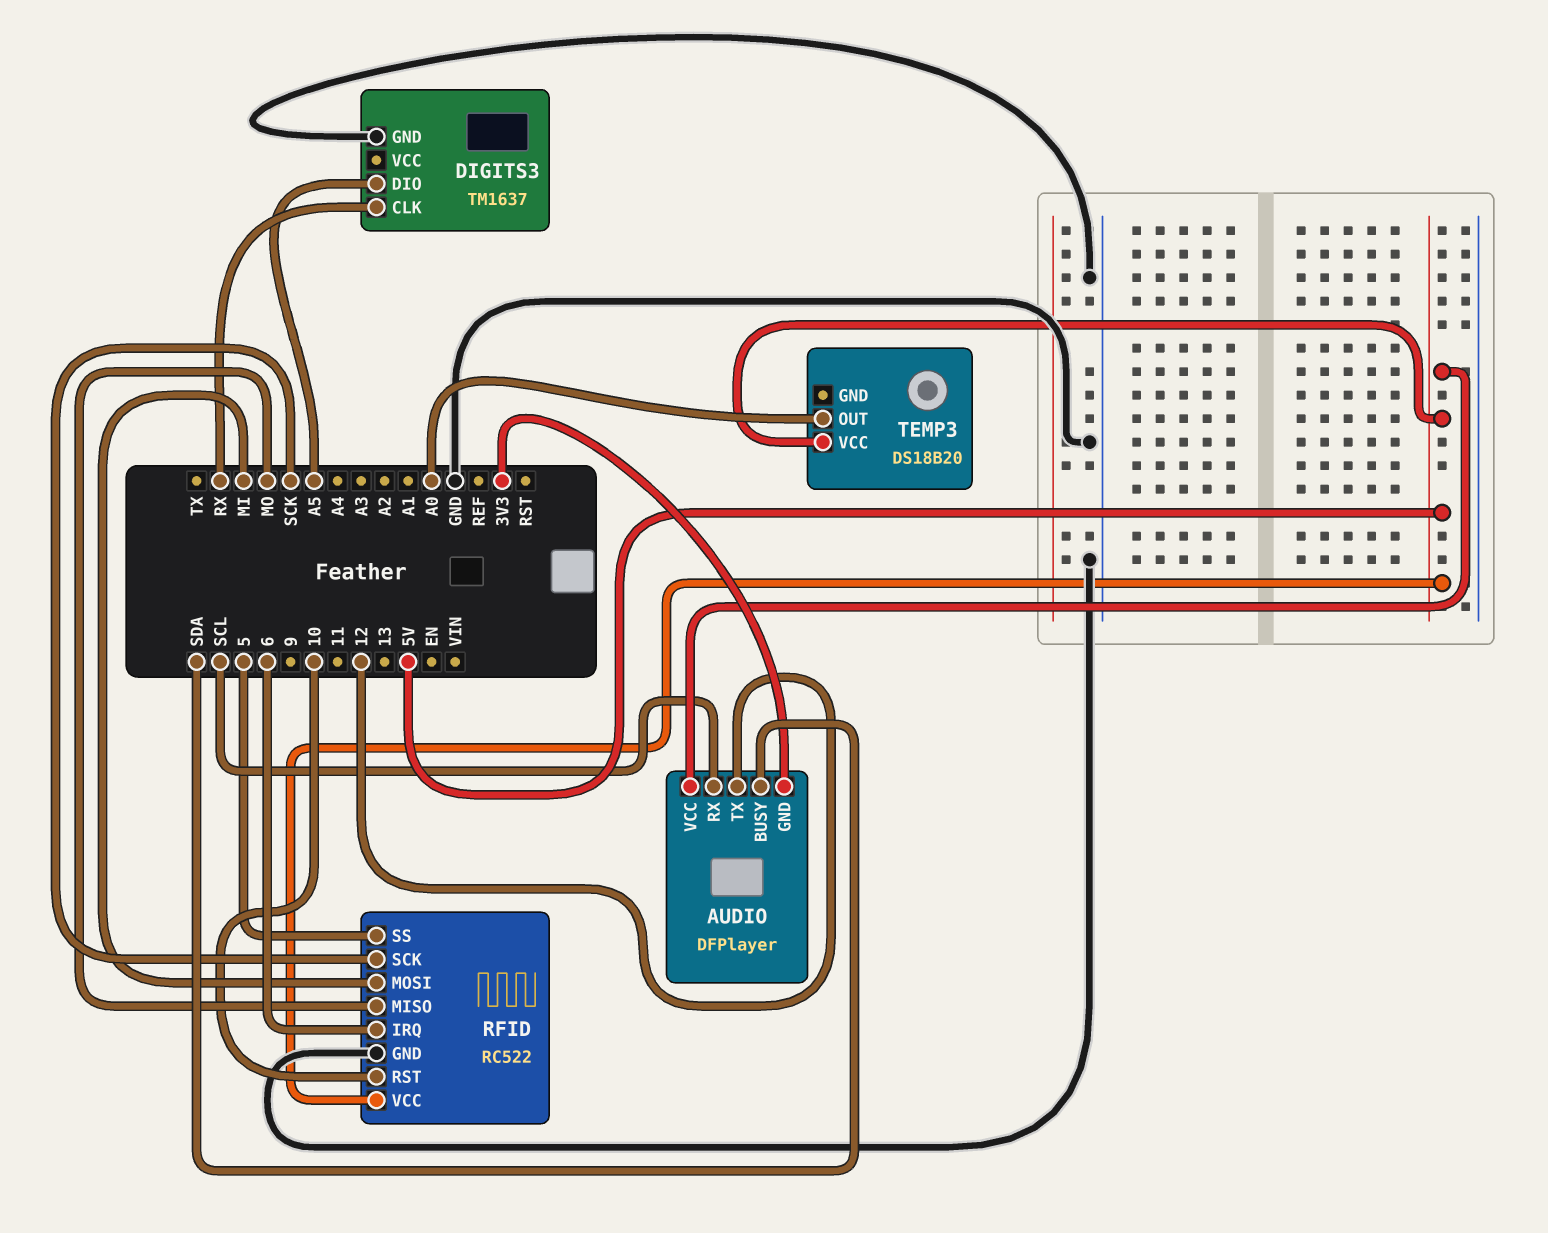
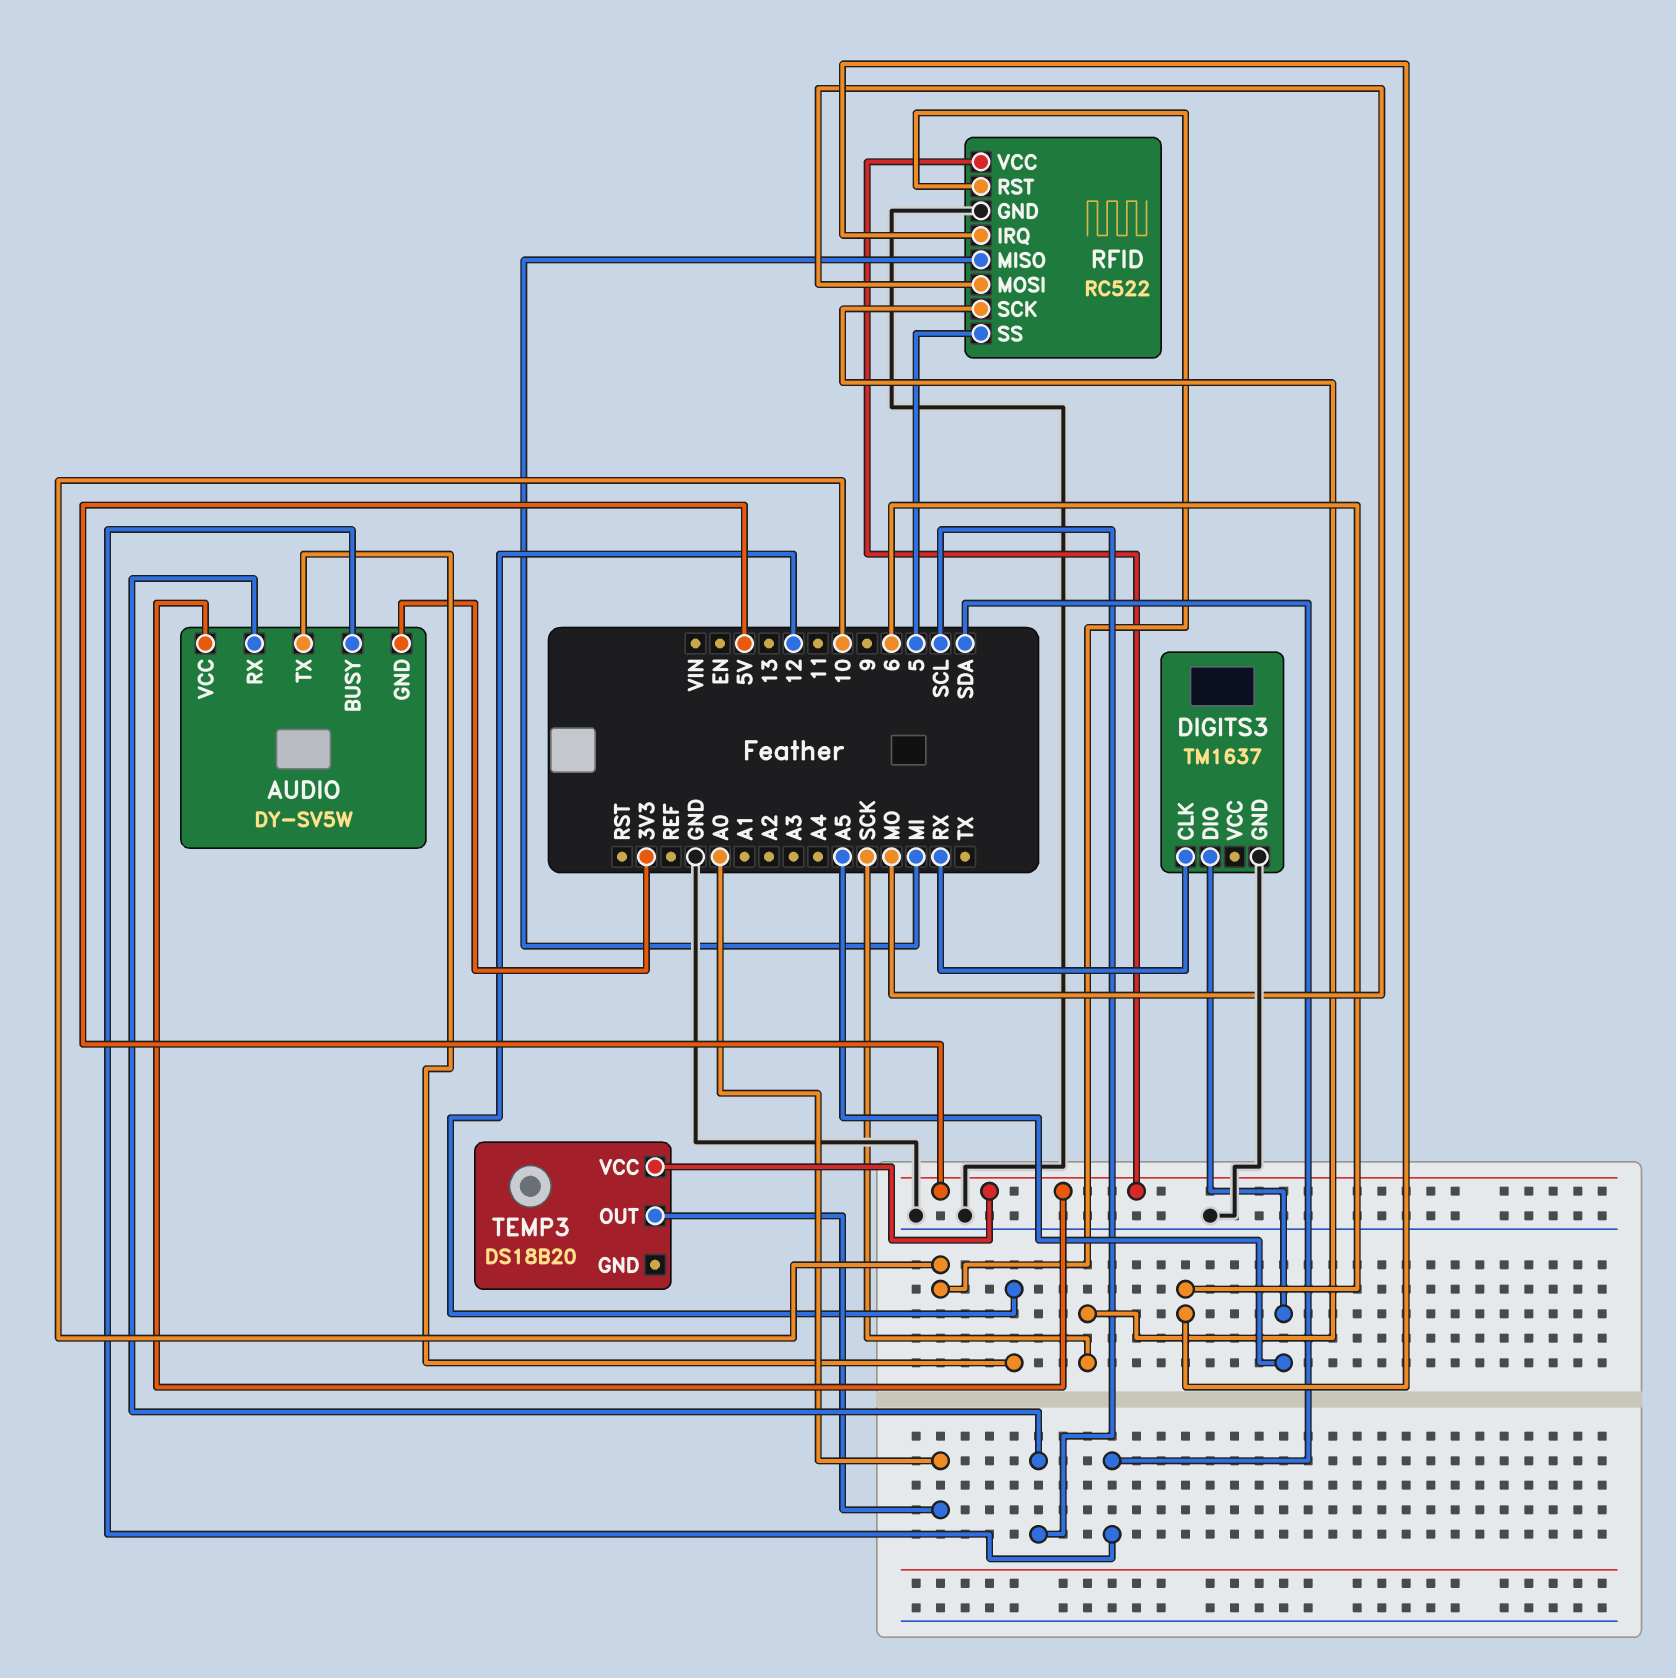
AUDIO: DFPlayer -> DY-SV5W
RFID pin MISO: MO -> MI
RFID pin MOSI: MI -> MO

